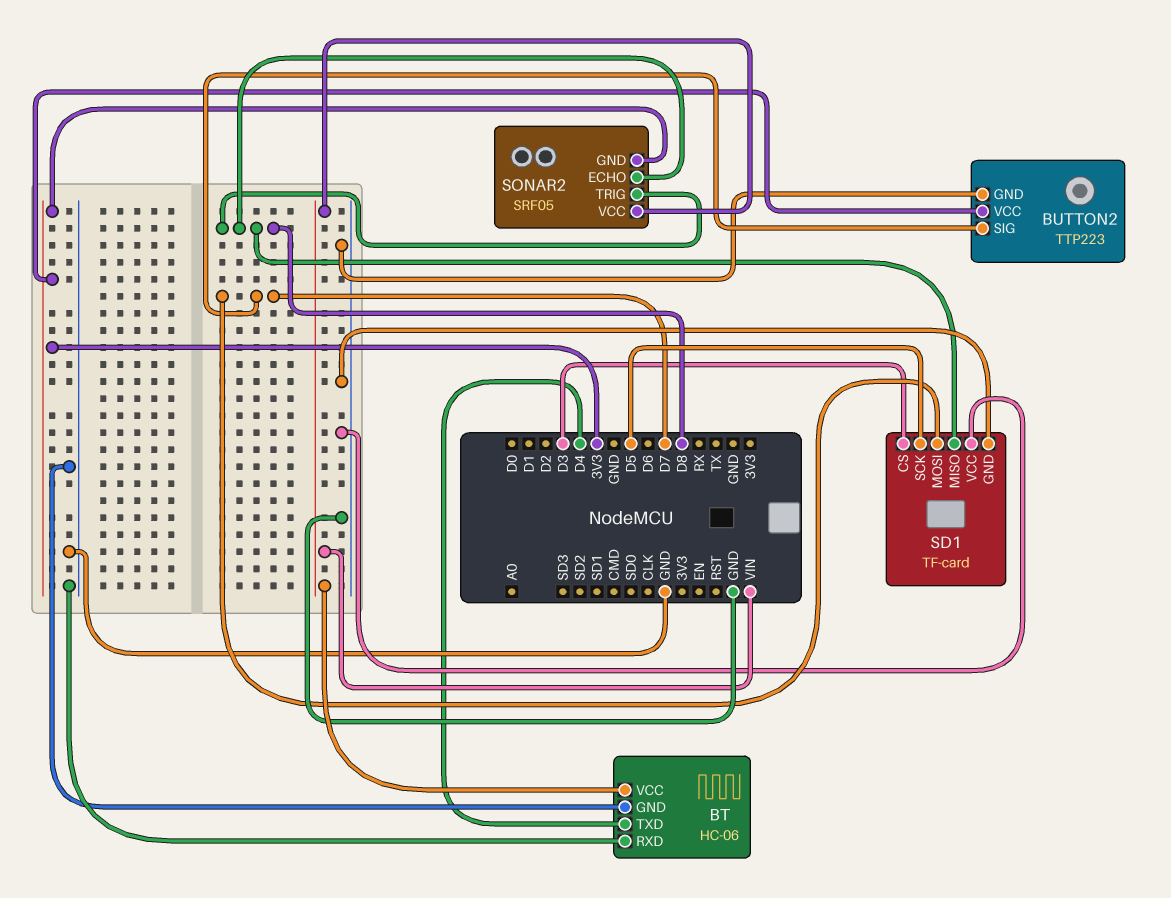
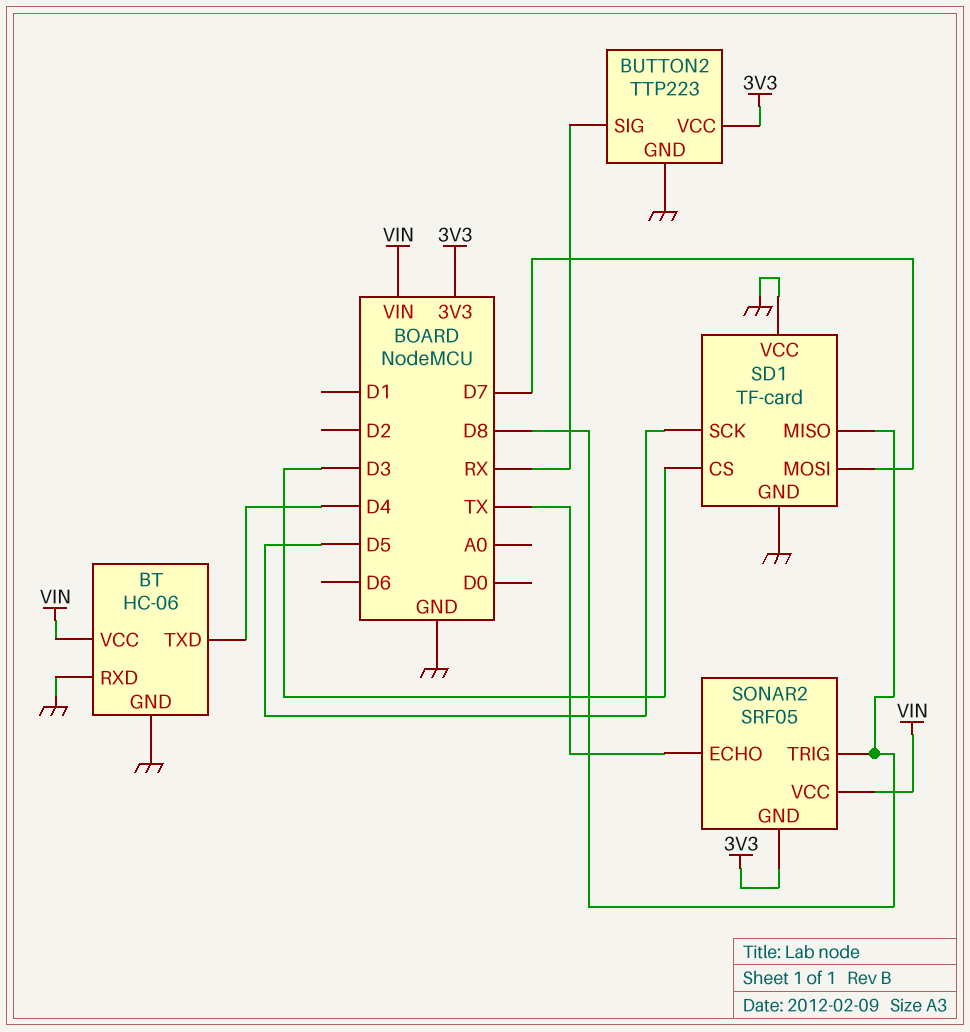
BUTTON2 pin SIG: D7 -> RX
SONAR2 pin ECHO: D8 -> TX

